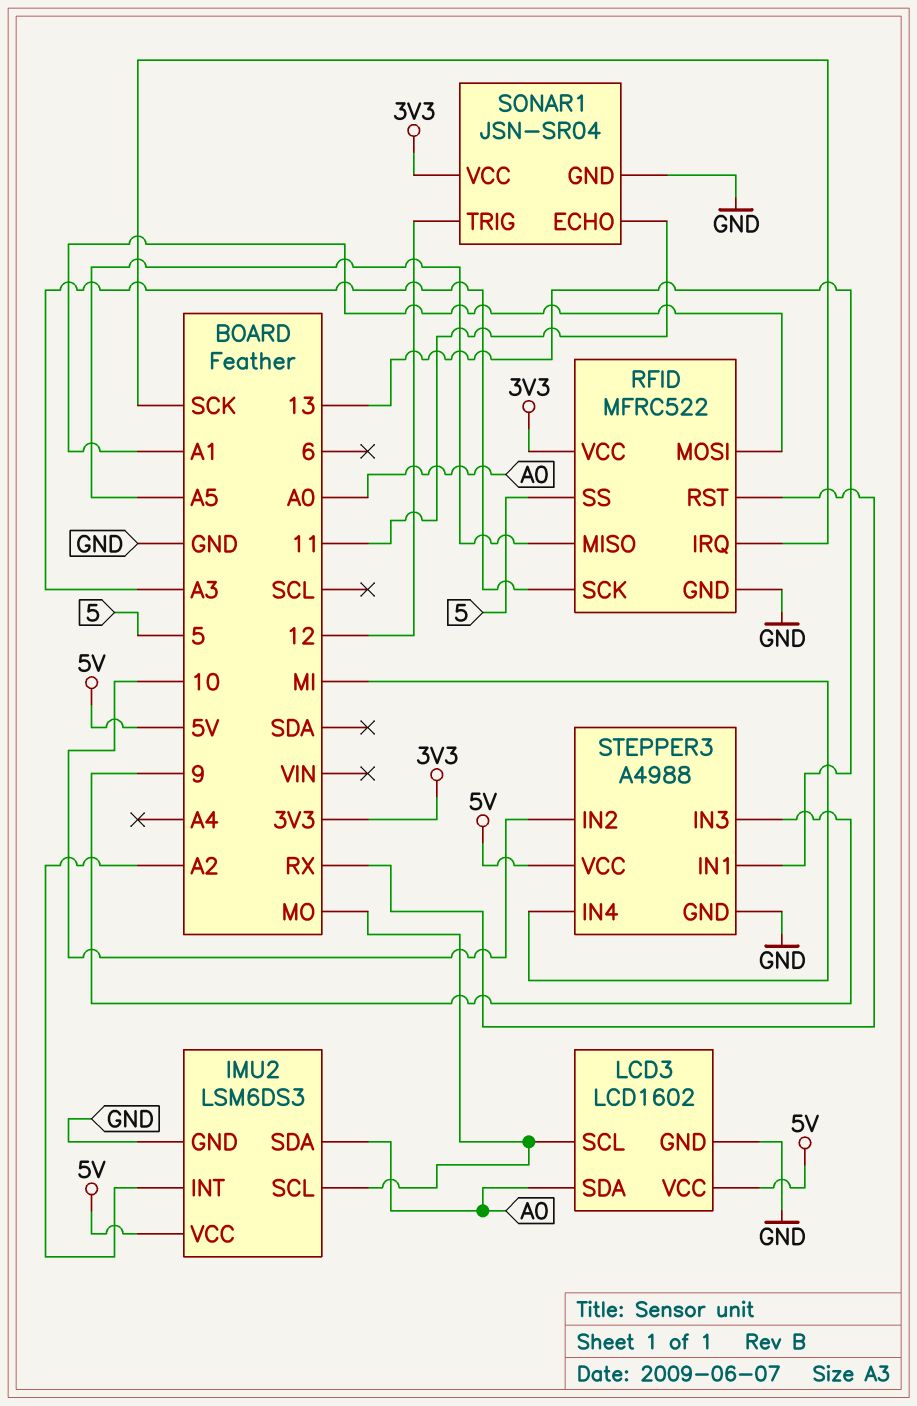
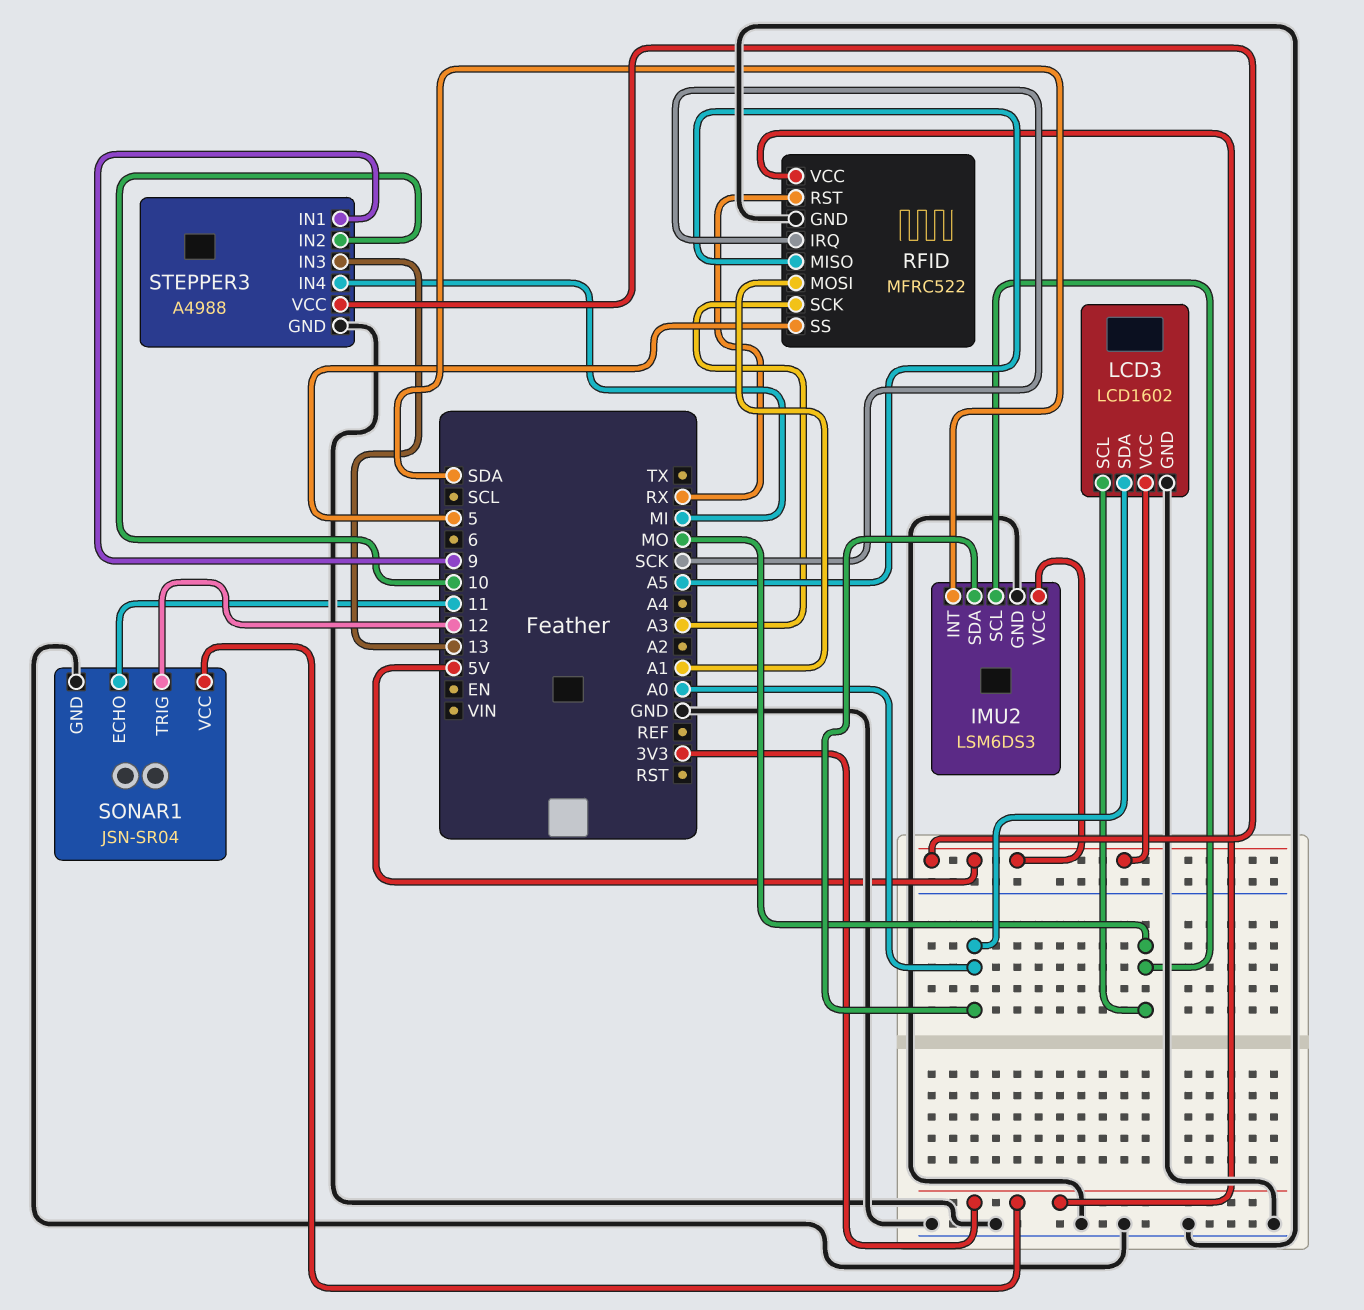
IMU2 pin INT: A2 -> SDA
STEPPER3 pin IN1: 13 -> 9
STEPPER3 pin IN3: 9 -> 13

